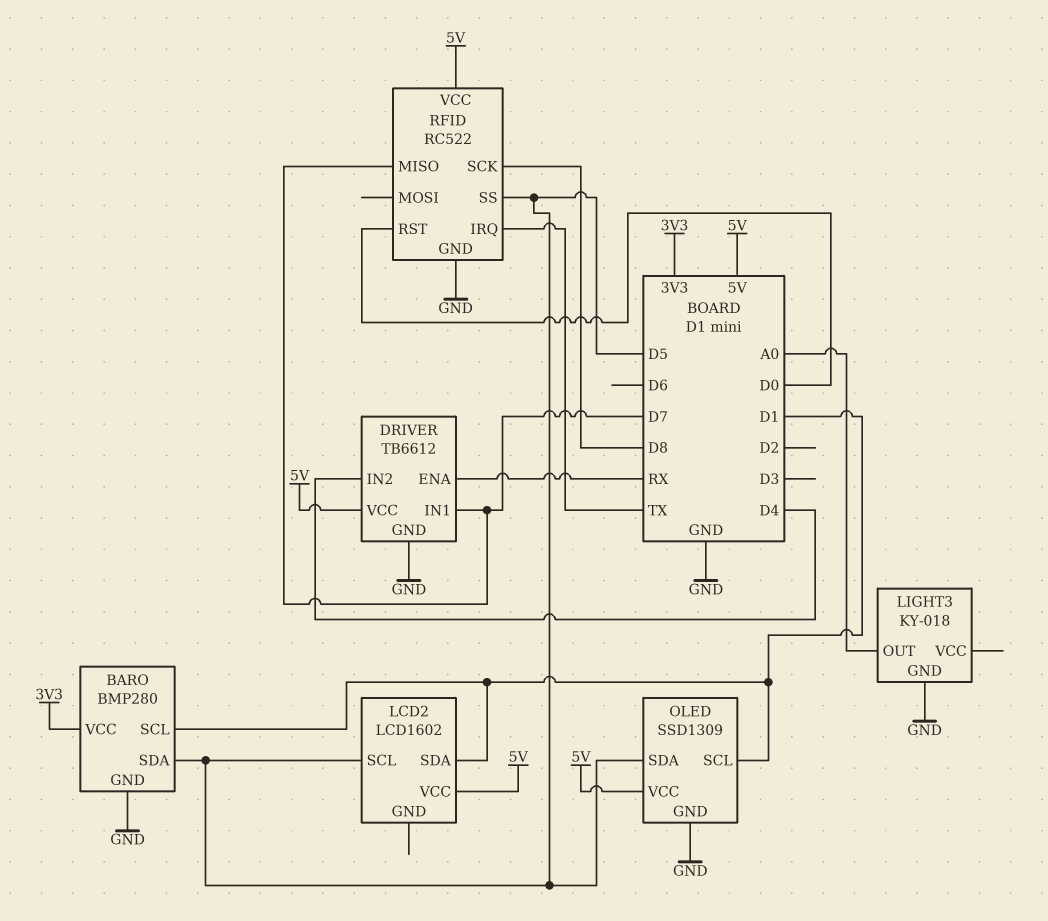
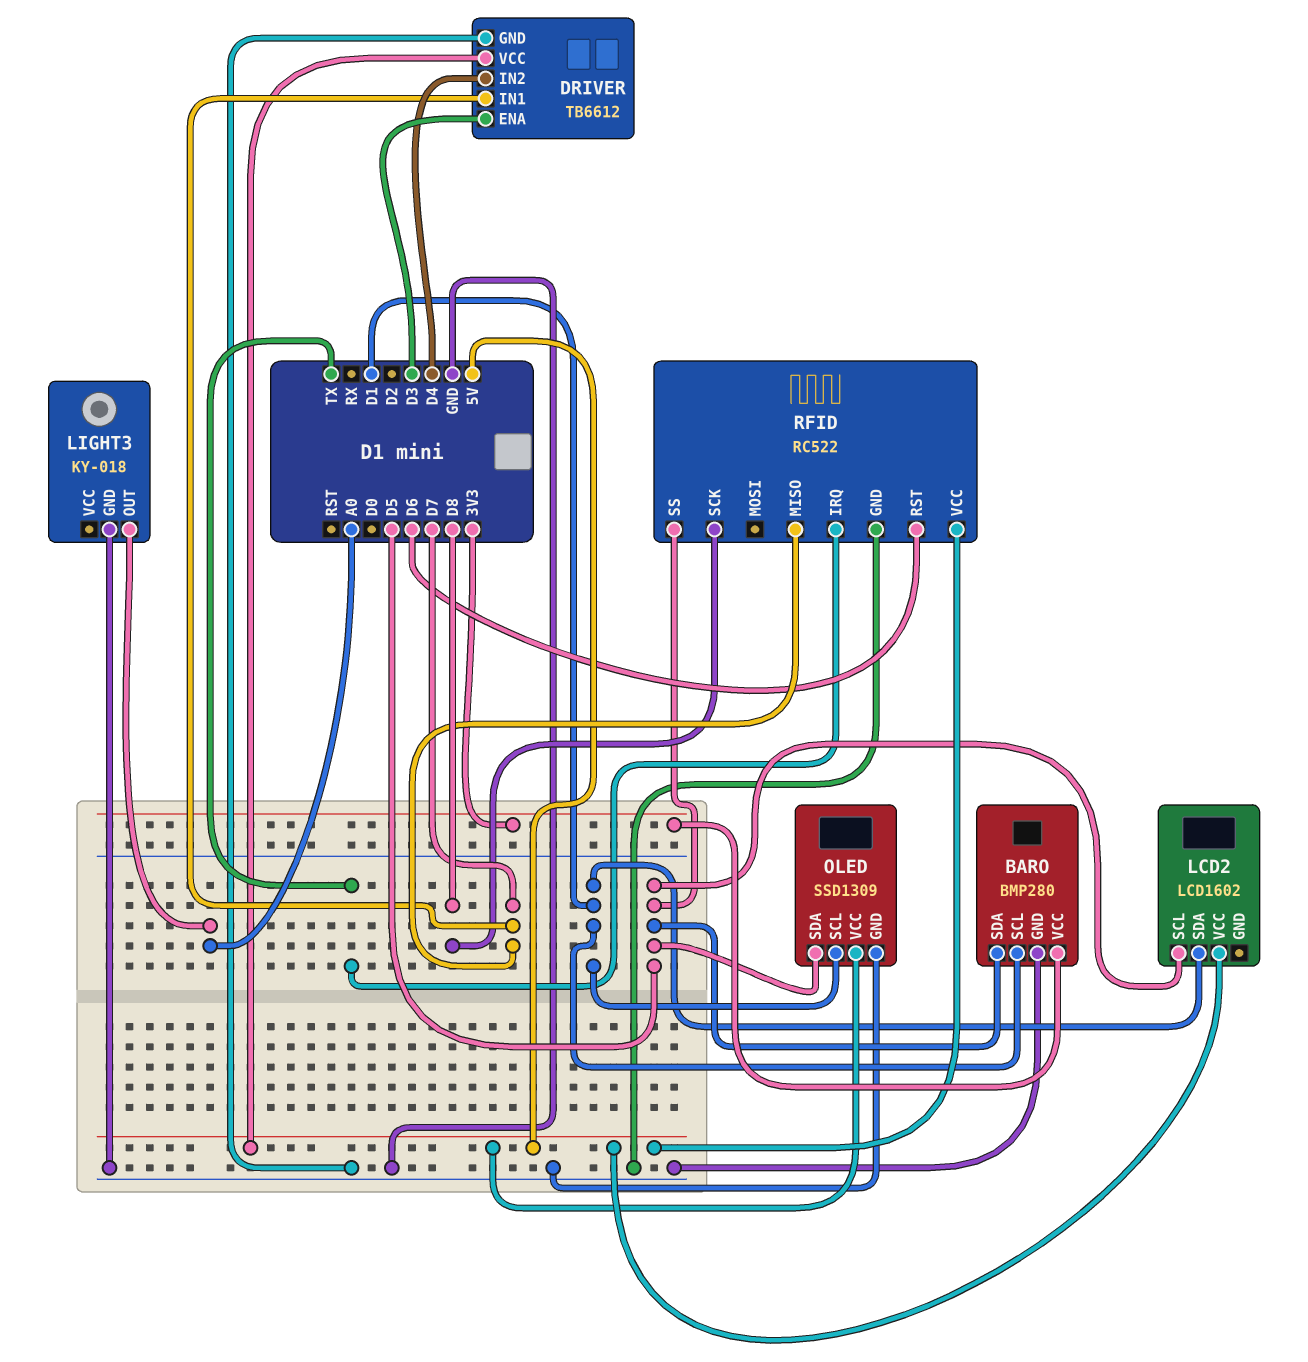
DRIVER pin ENA: RX -> D3
RFID pin RST: D0 -> D6

